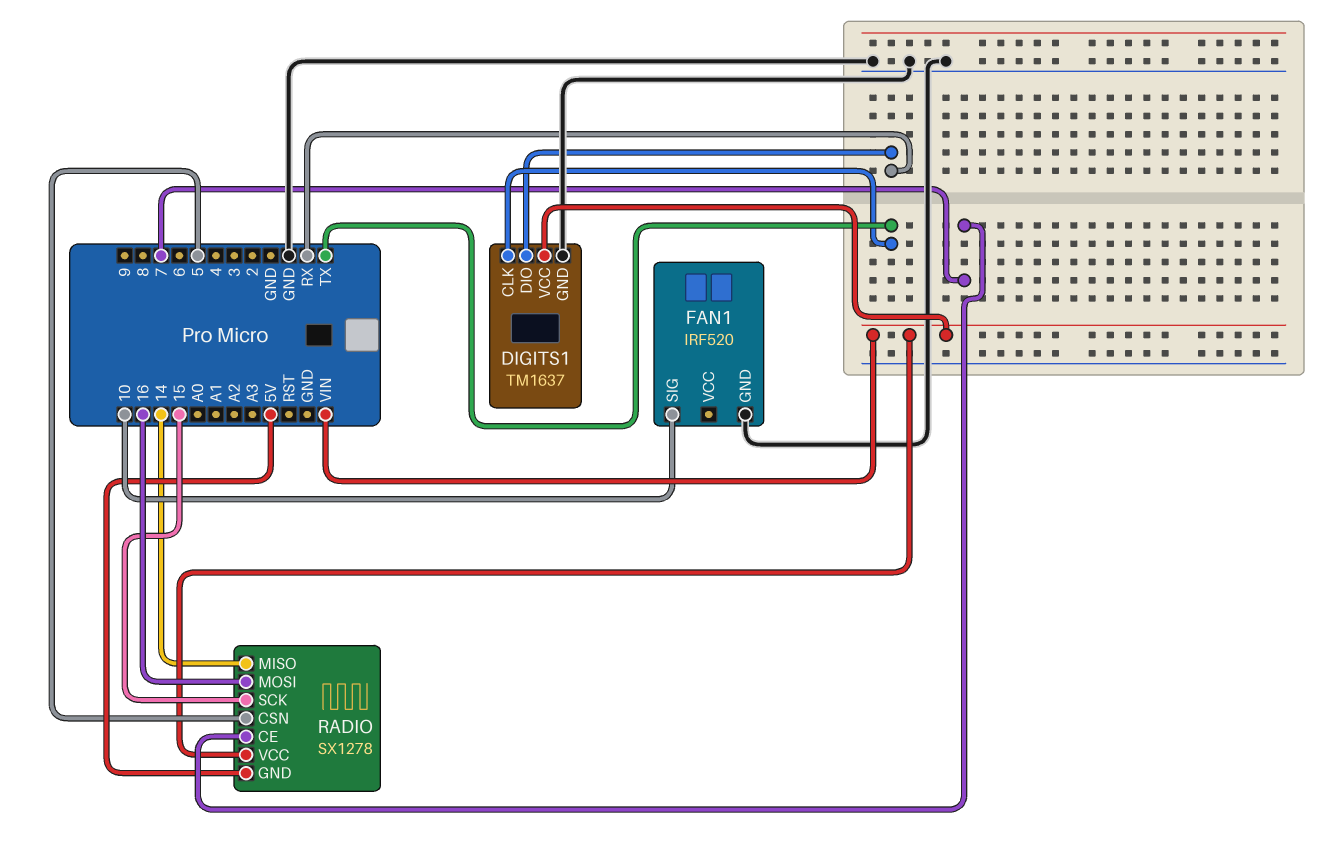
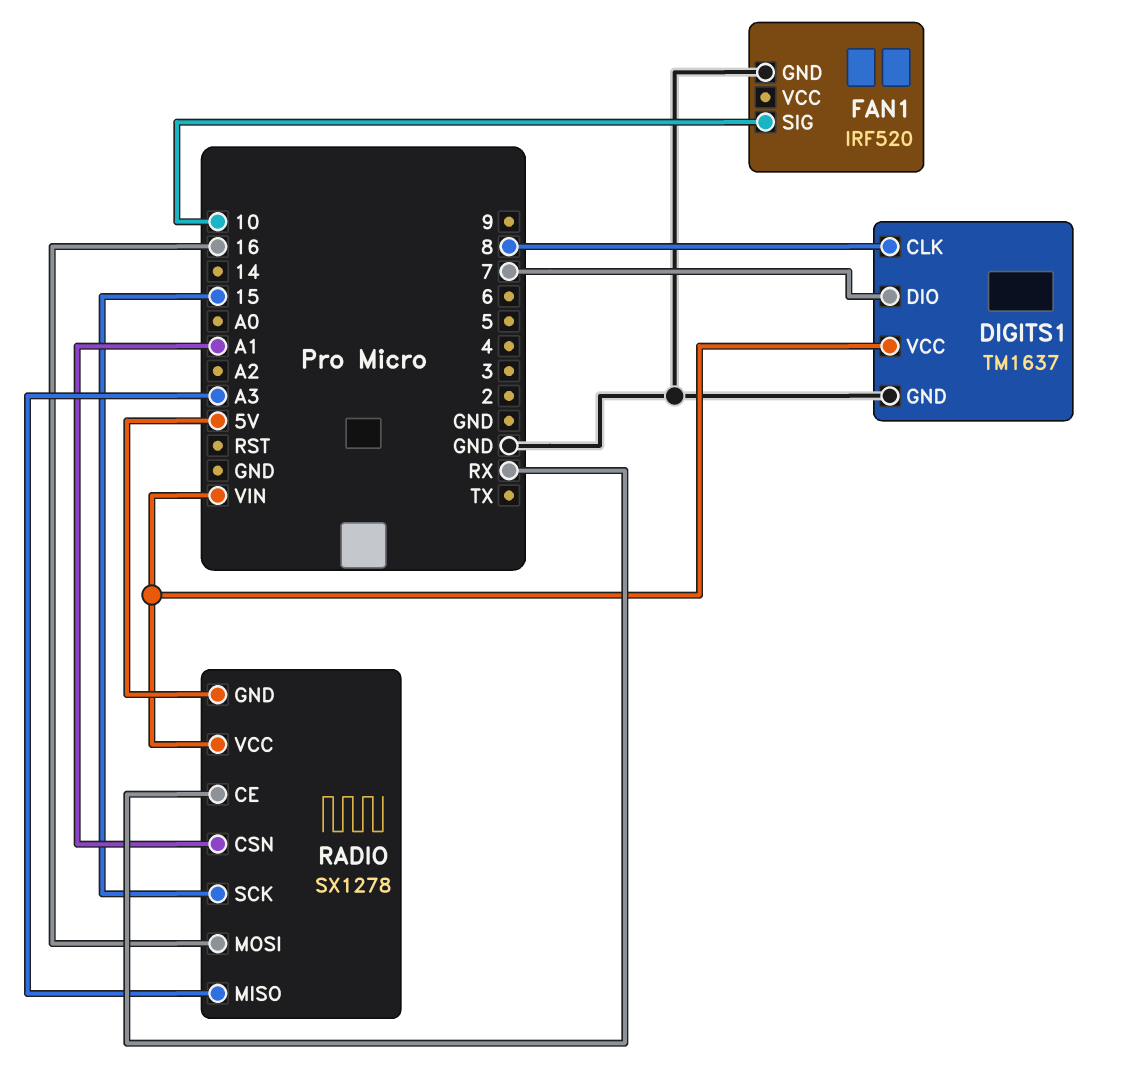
DIGITS1 pin CLK: TX -> 8
DIGITS1 pin DIO: RX -> 7
RADIO pin CE: 7 -> RX
RADIO pin CSN: 5 -> A1
RADIO pin MISO: 14 -> A3

